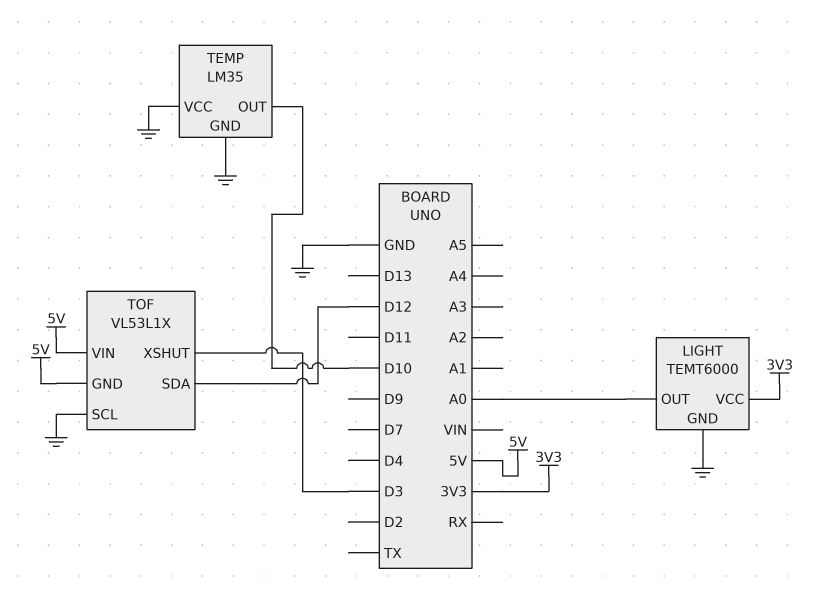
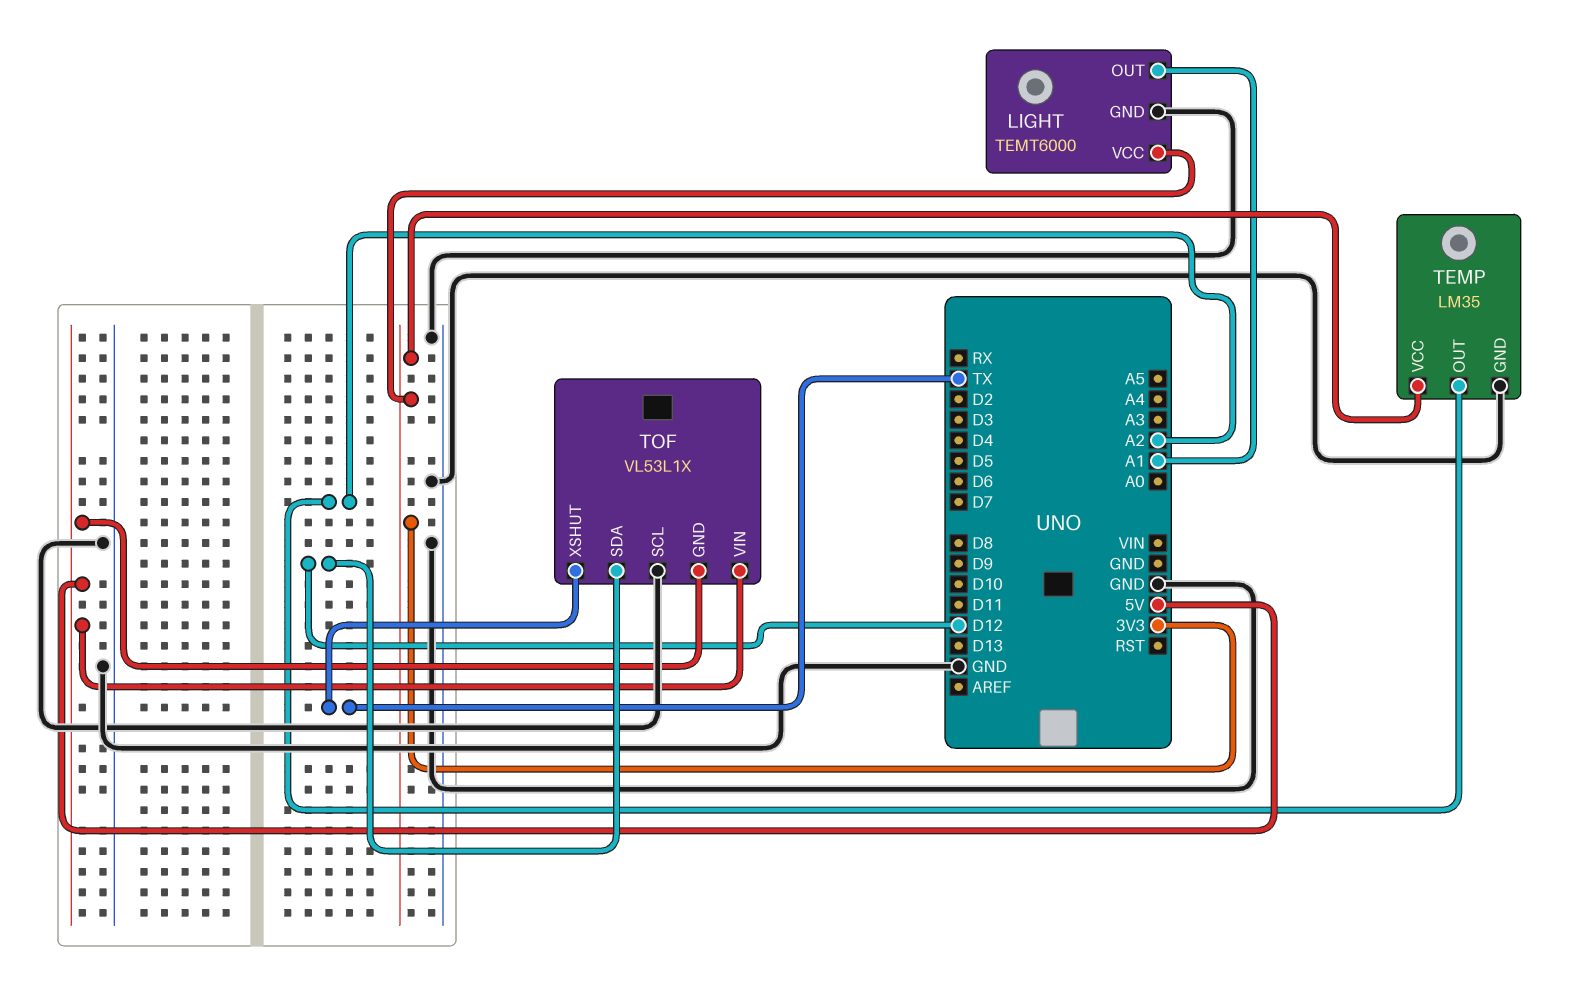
LIGHT pin OUT: A0 -> A1
TEMP pin OUT: D10 -> A2
TEMP pin VCC: GND -> 3V3
TOF pin XSHUT: D3 -> TX

